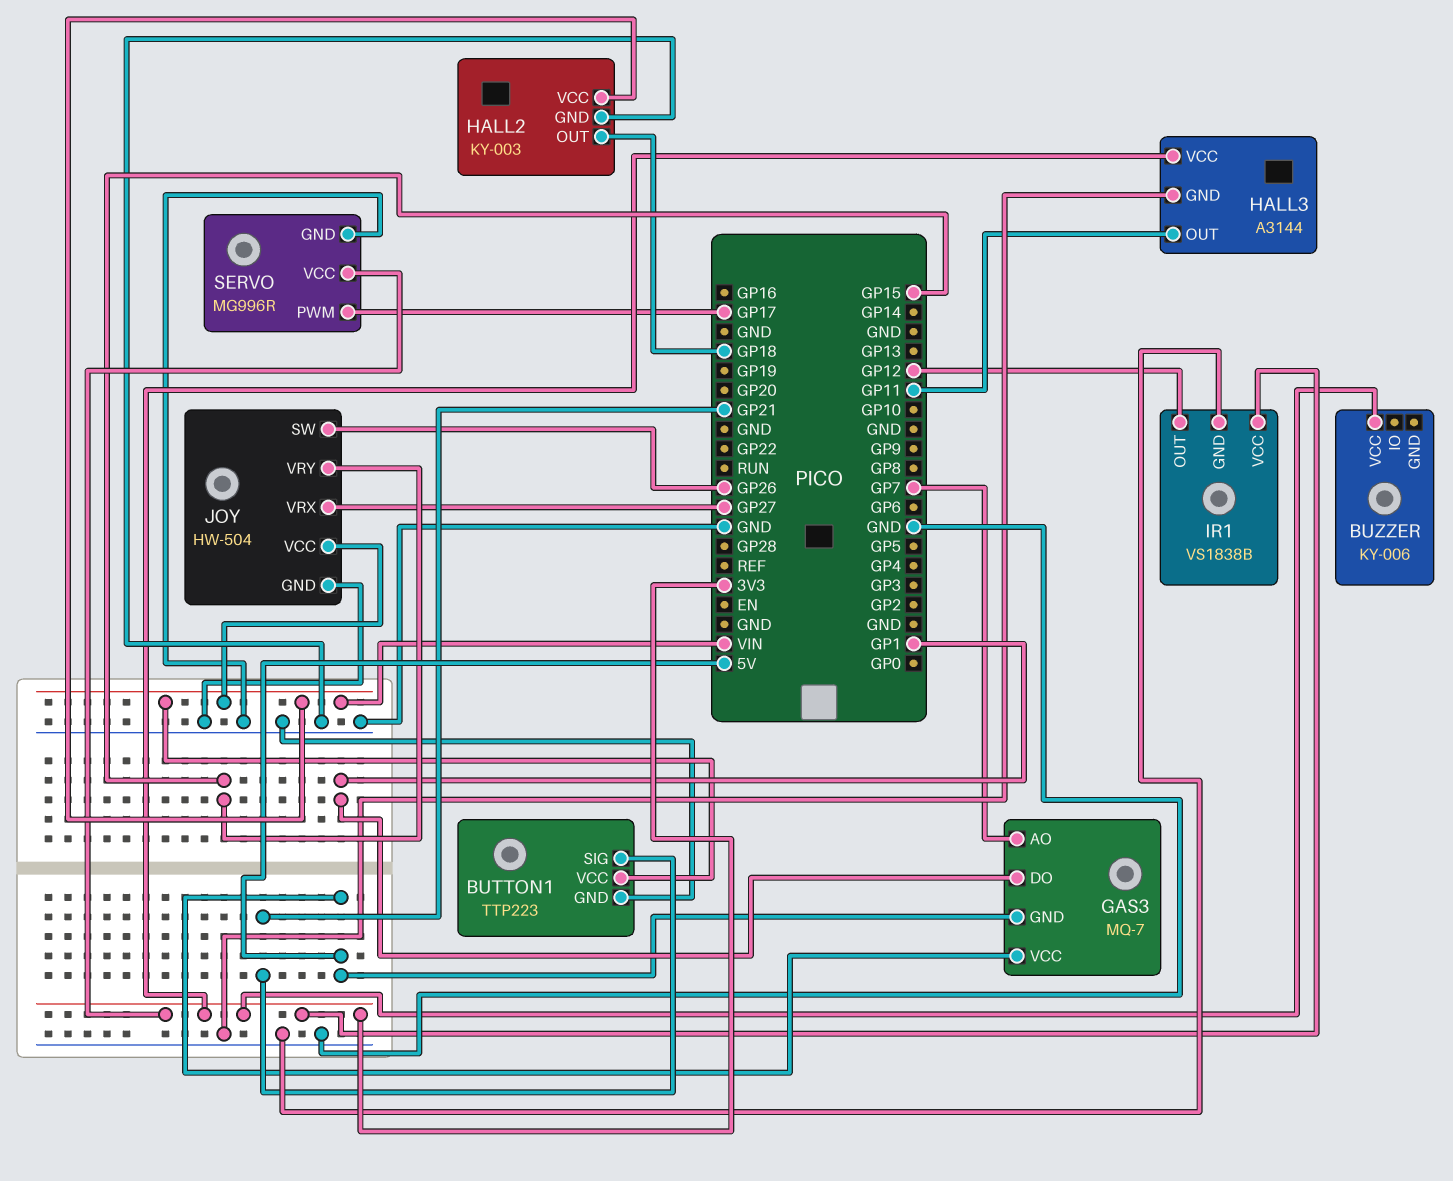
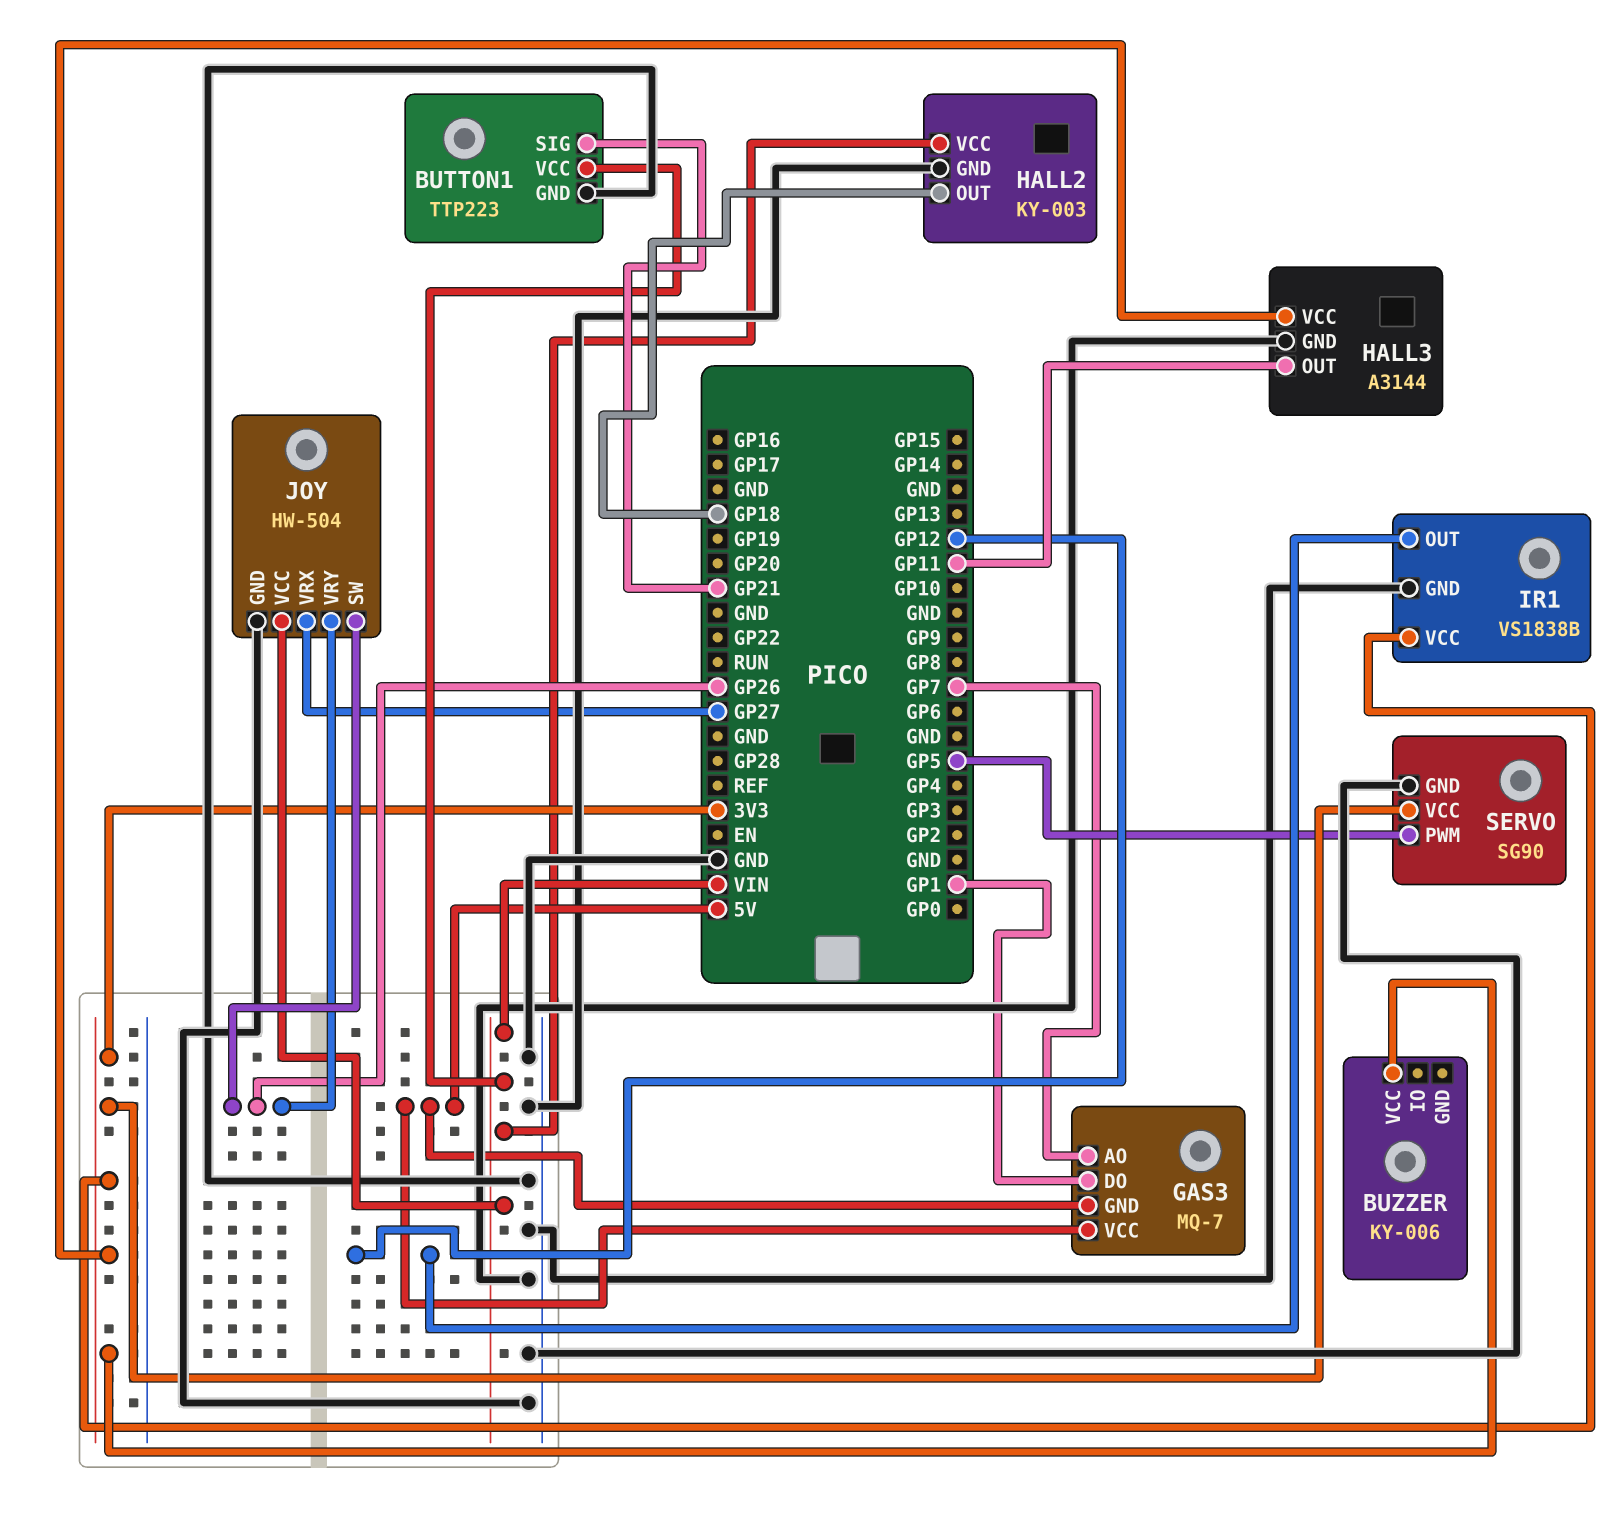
JOY pin VRY: GP15 -> GP26
SERVO: MG996R -> SG90
SERVO pin PWM: GP17 -> GP5

